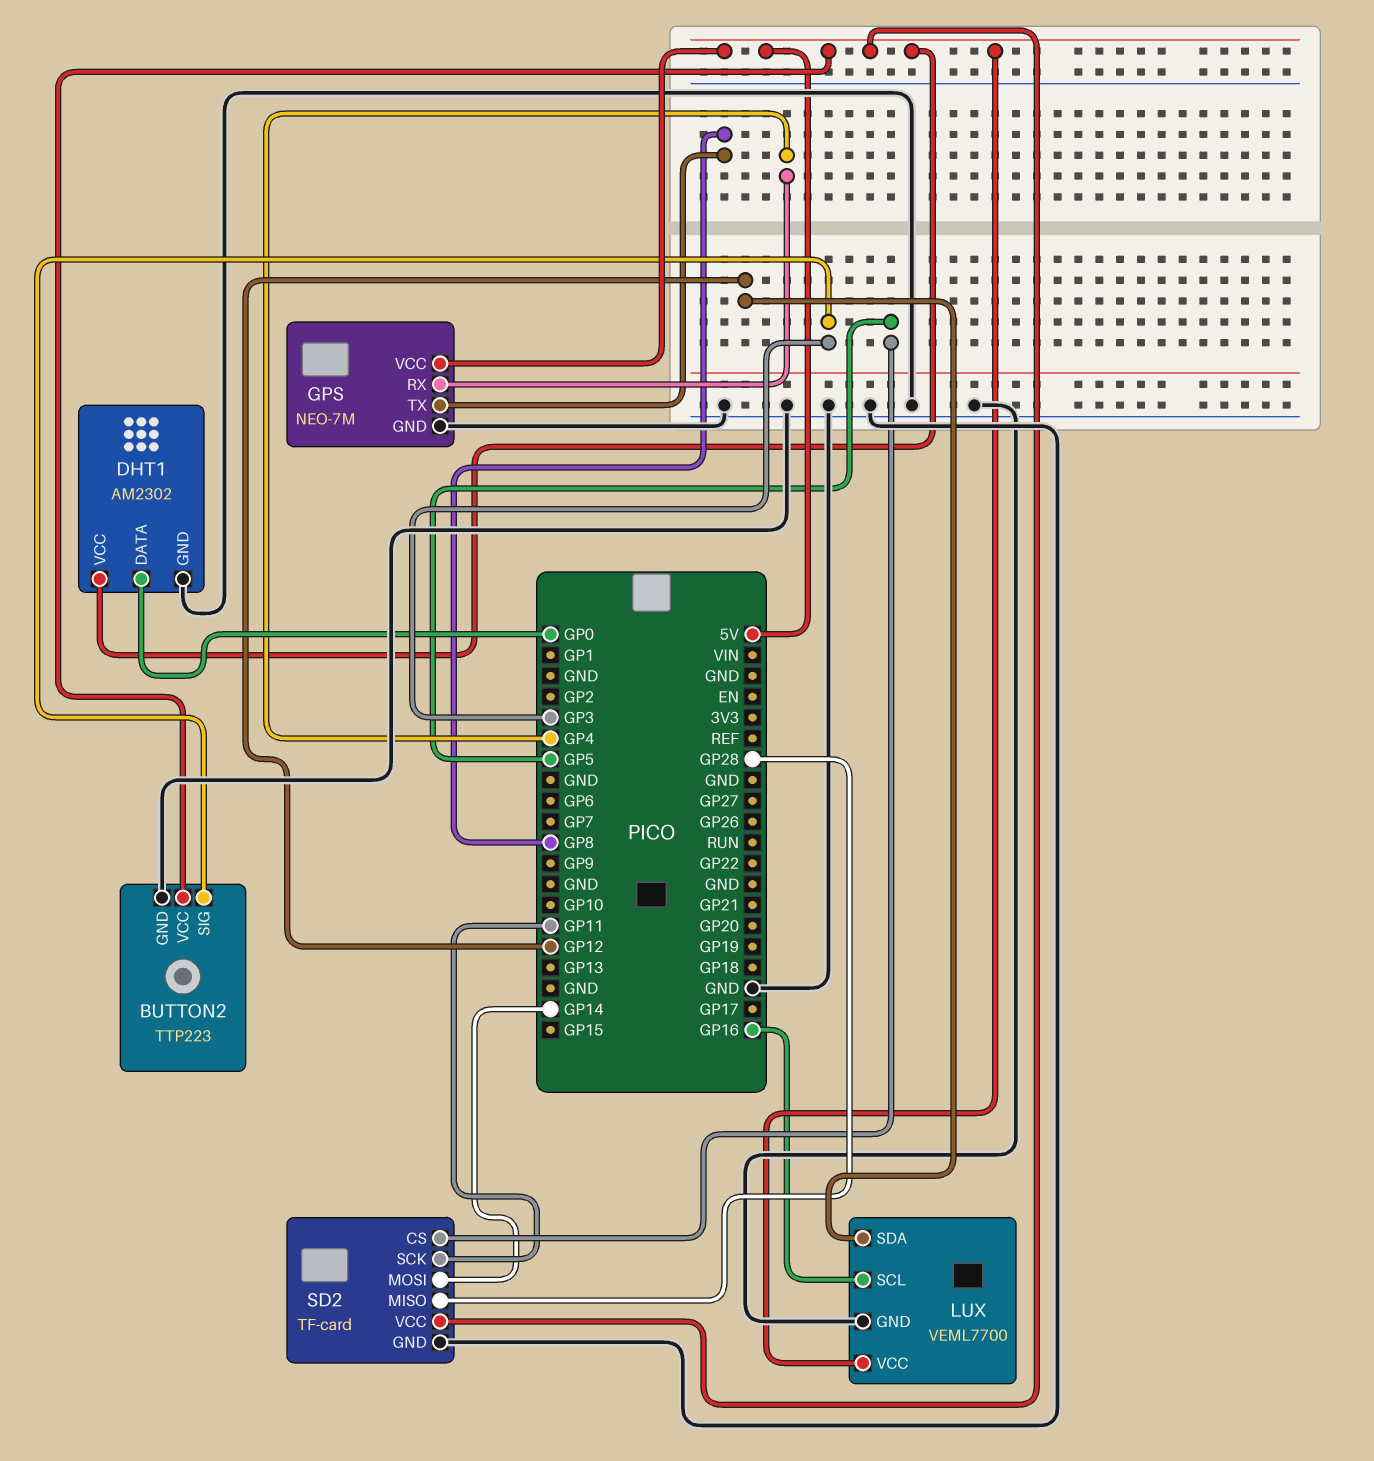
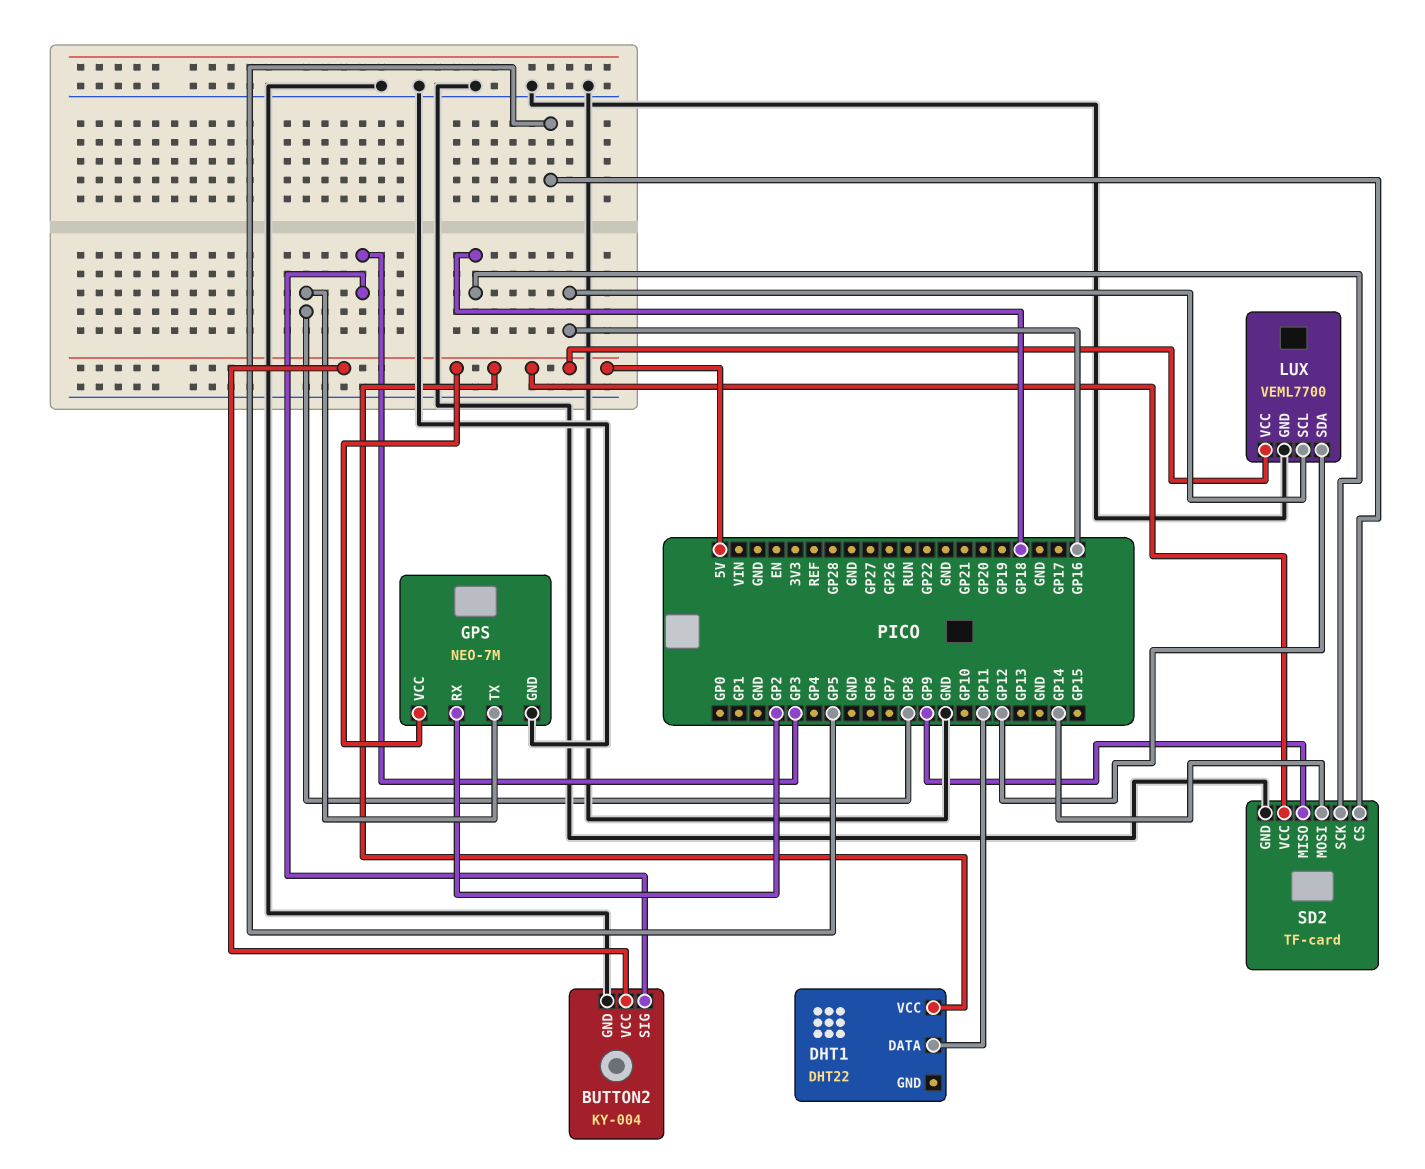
BUTTON2: TTP223 -> KY-004
DHT1: AM2302 -> DHT22
DHT1 pin DATA: GP0 -> GP11
DHT1 pin GND: GND -> none
GPS pin RX: GP4 -> GP2
SD2 pin MISO: GP28 -> GP9
SD2 pin SCK: GP11 -> GP18

